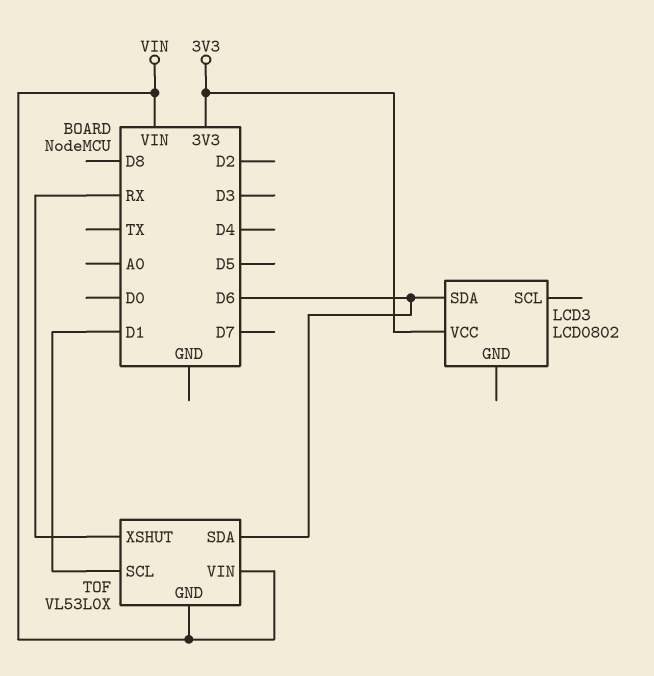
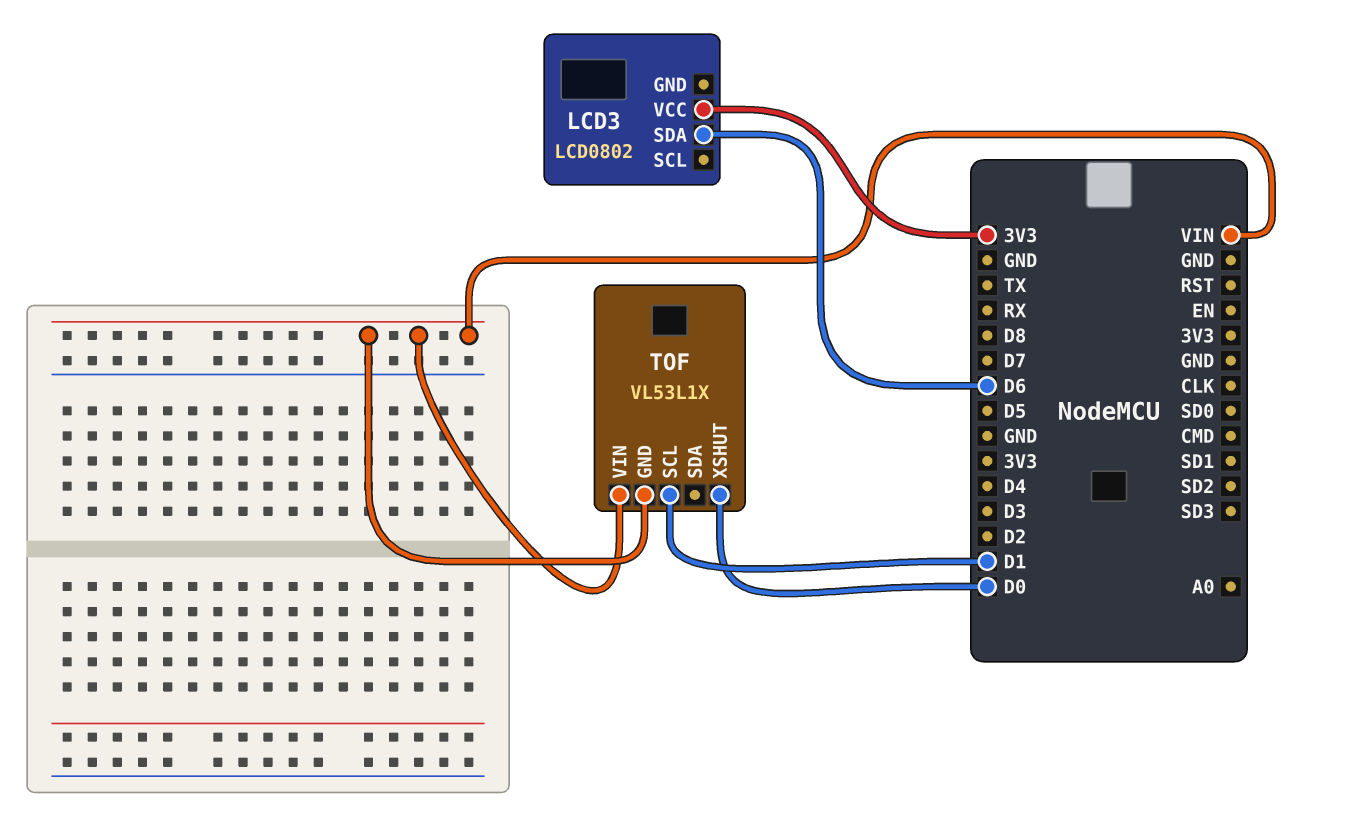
TOF: VL53L0X -> VL53L1X
TOF pin SDA: D6 -> none
TOF pin XSHUT: RX -> D0

